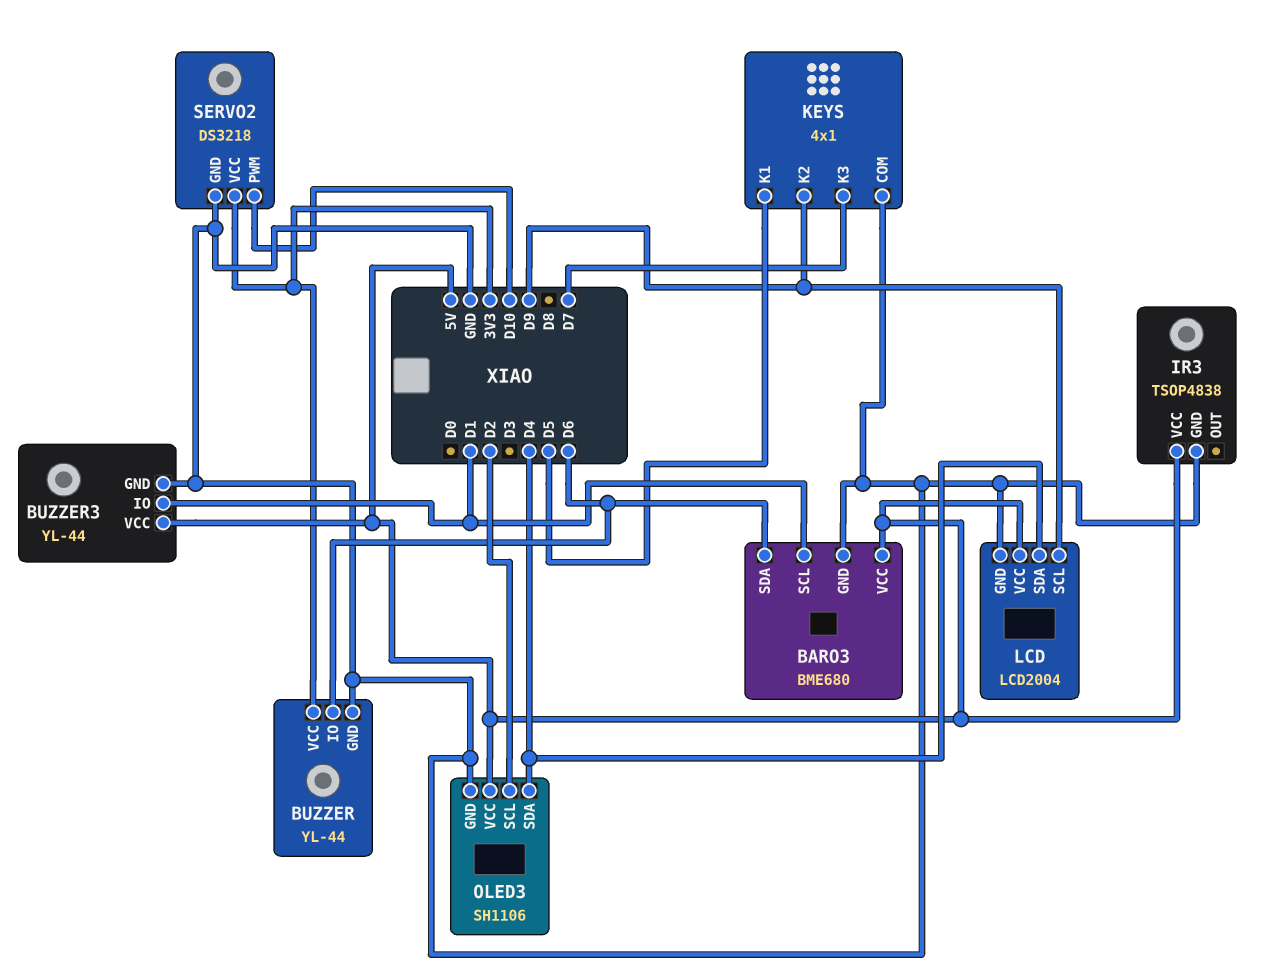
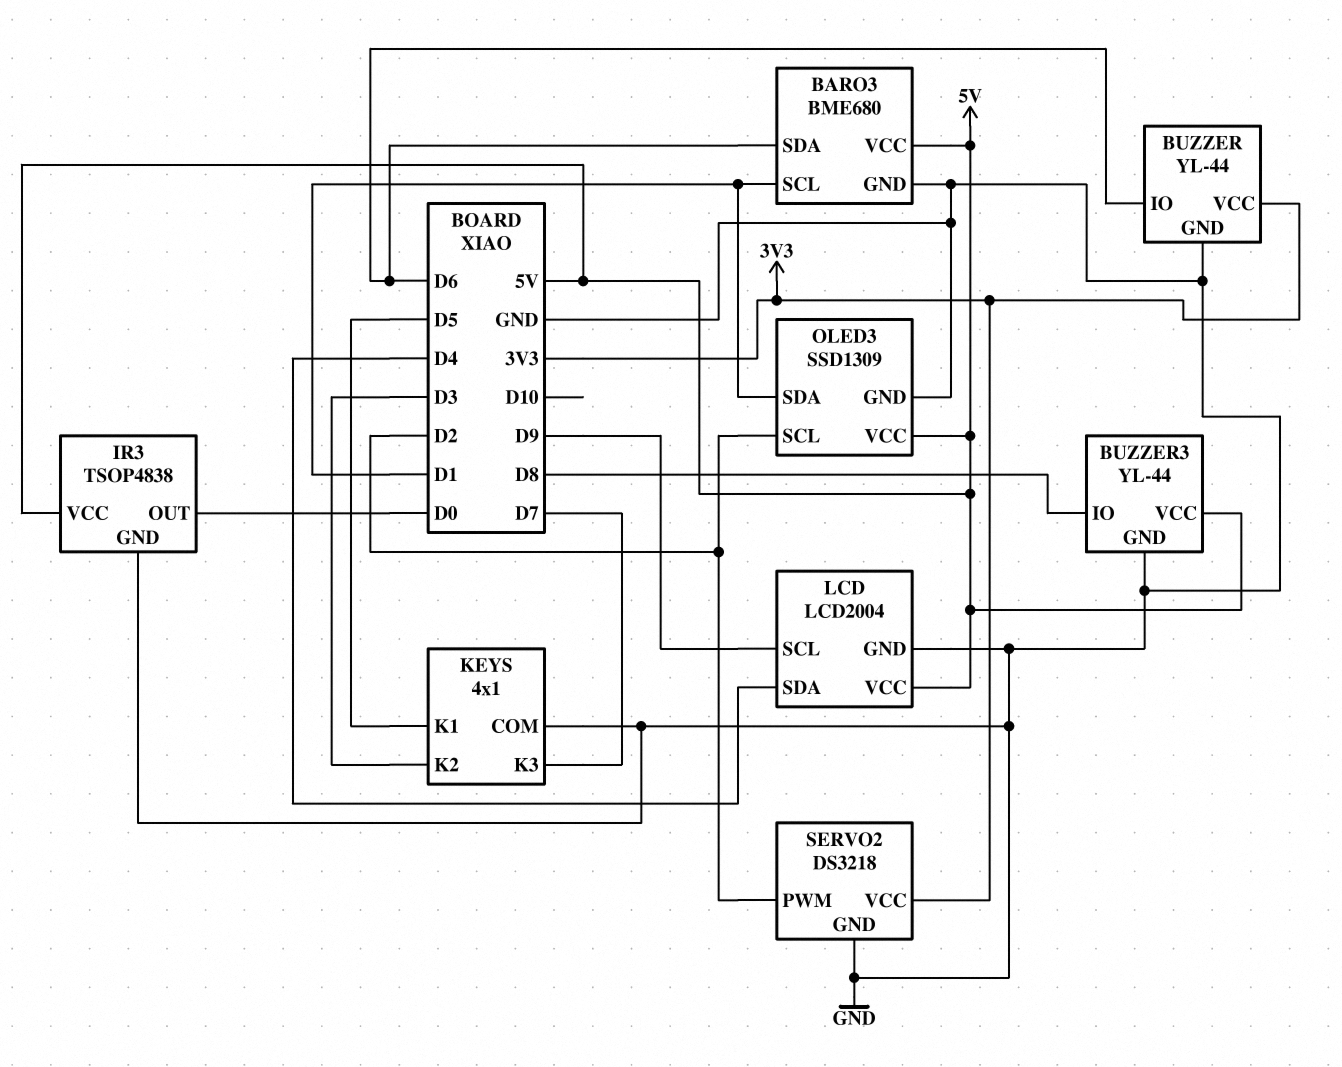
BUZZER3 pin IO: D1 -> D8
IR3 pin OUT: none -> D0
KEYS pin K2: D9 -> D3
OLED3: SH1106 -> SSD1309
OLED3 pin SDA: D4 -> D1
SERVO2 pin PWM: D10 -> D2

